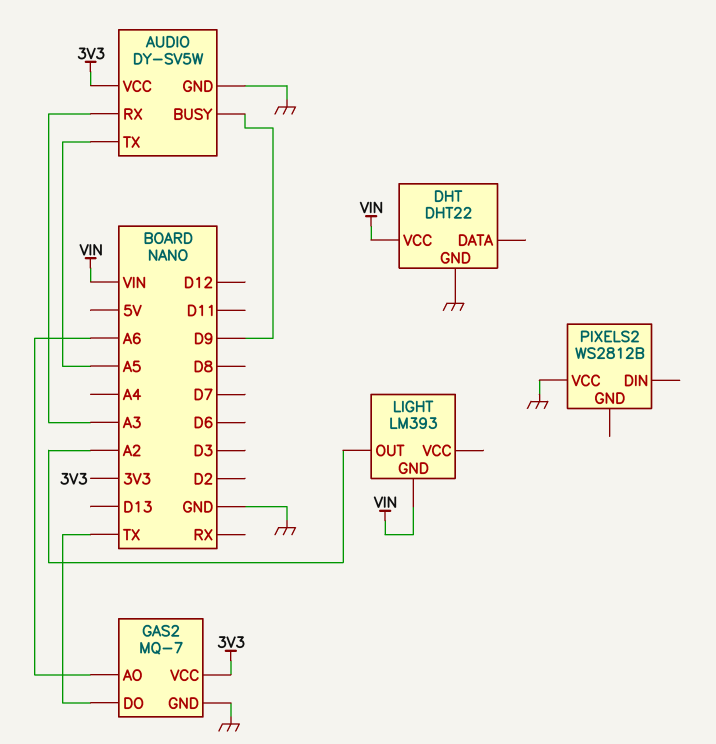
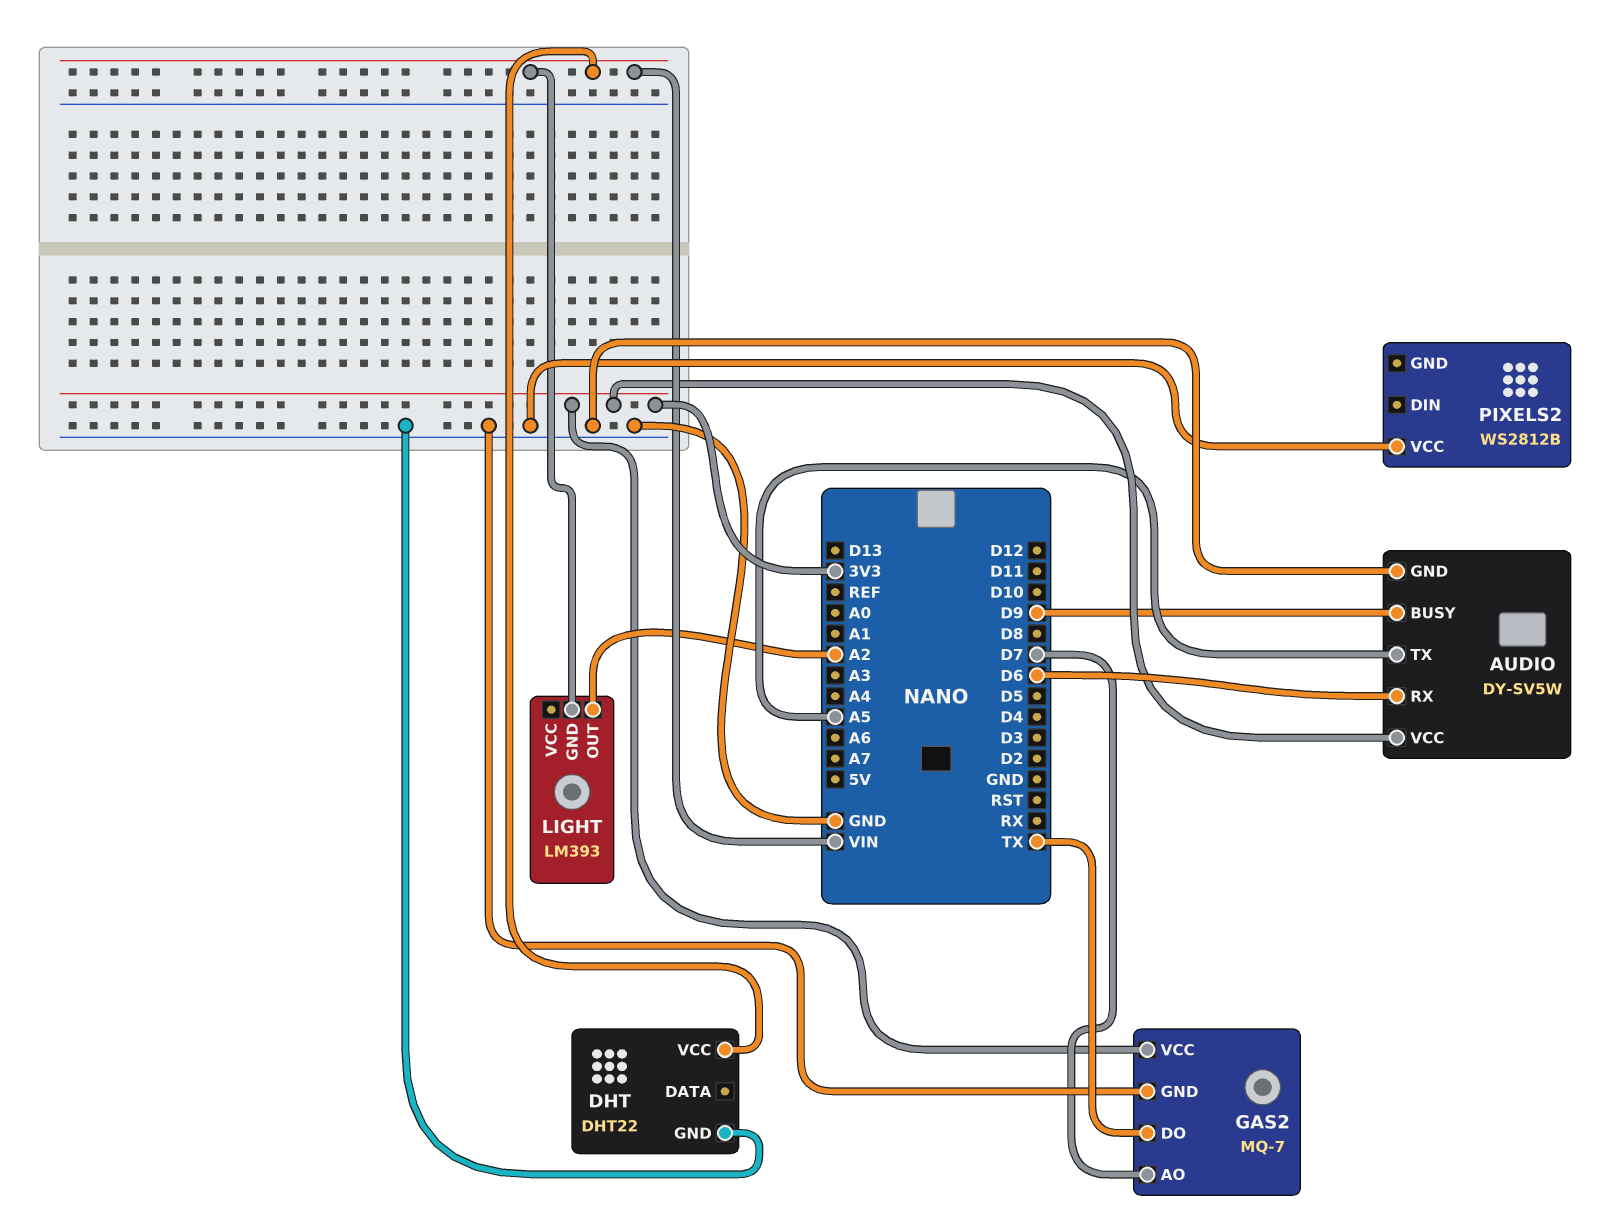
AUDIO pin RX: A3 -> D6
GAS2 pin AO: A6 -> D7

